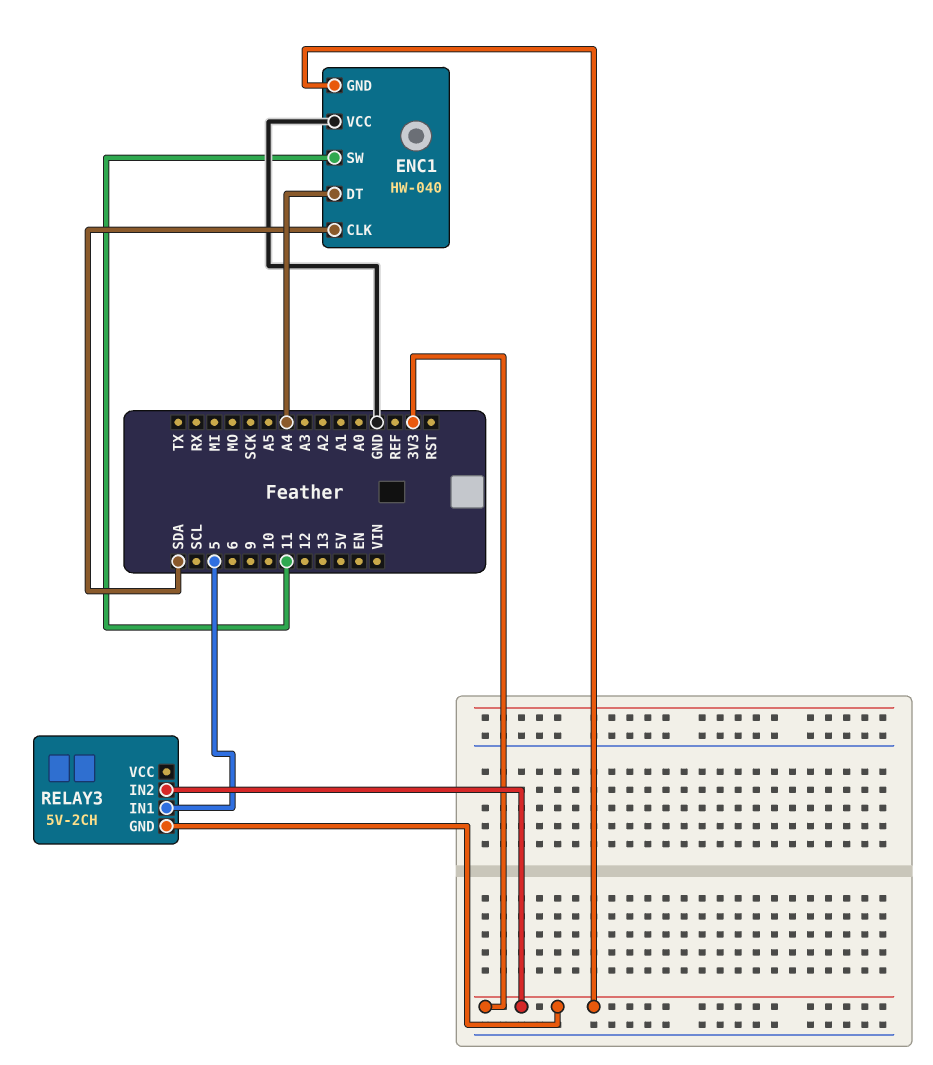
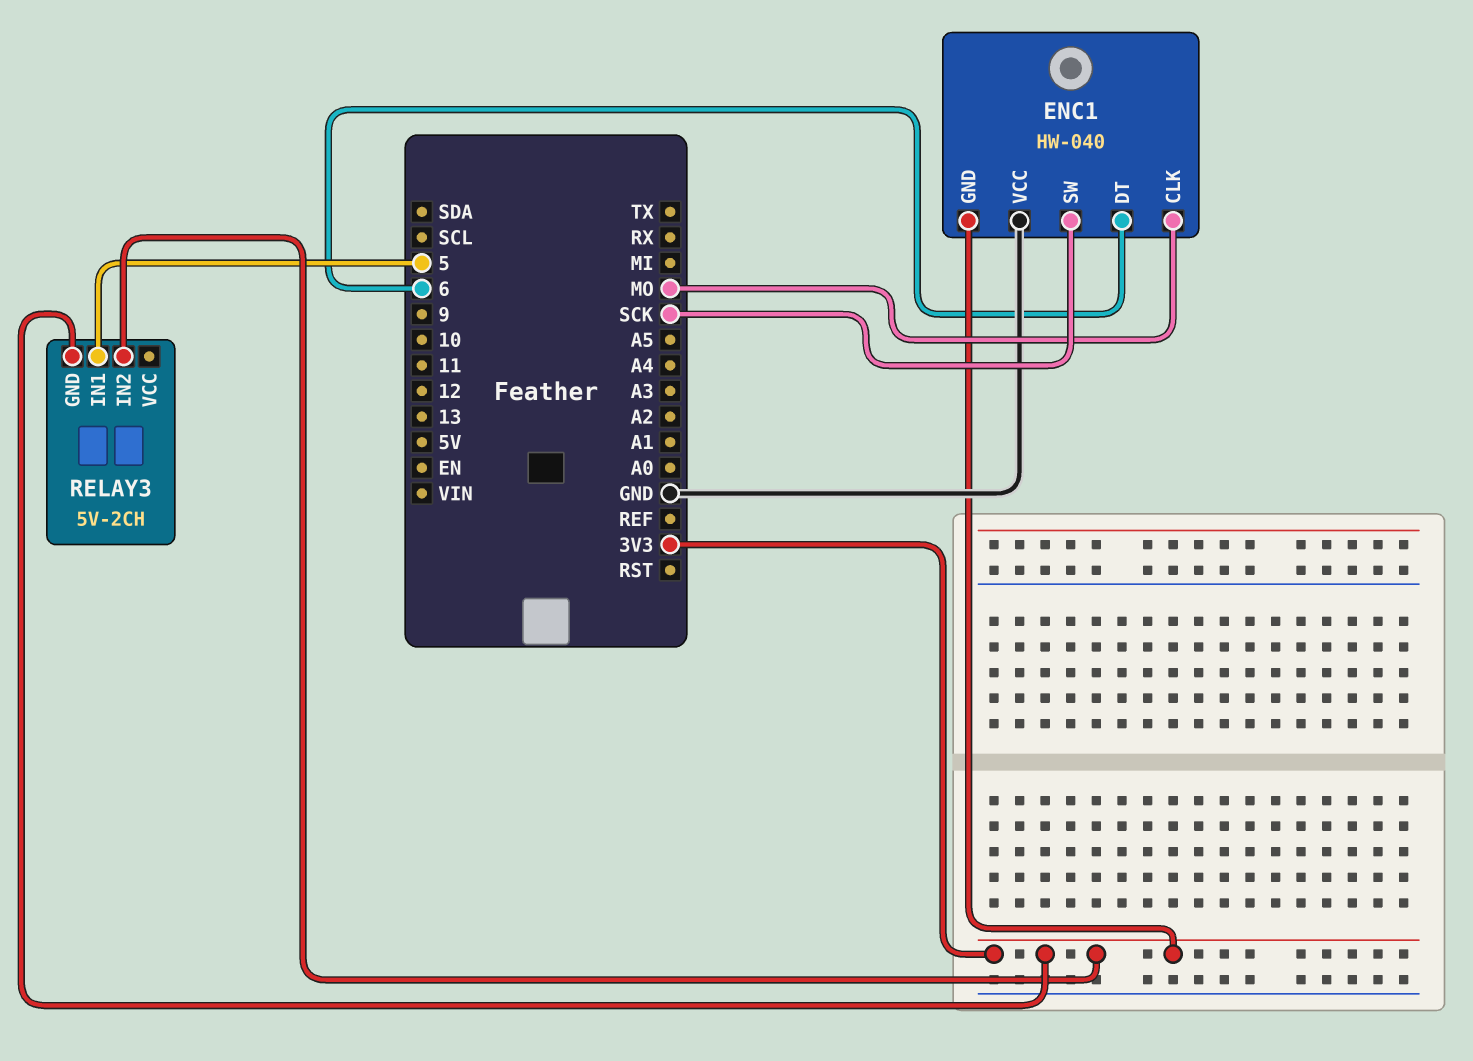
ENC1 pin CLK: SDA -> MO
ENC1 pin DT: A4 -> 6
ENC1 pin SW: 11 -> SCK

